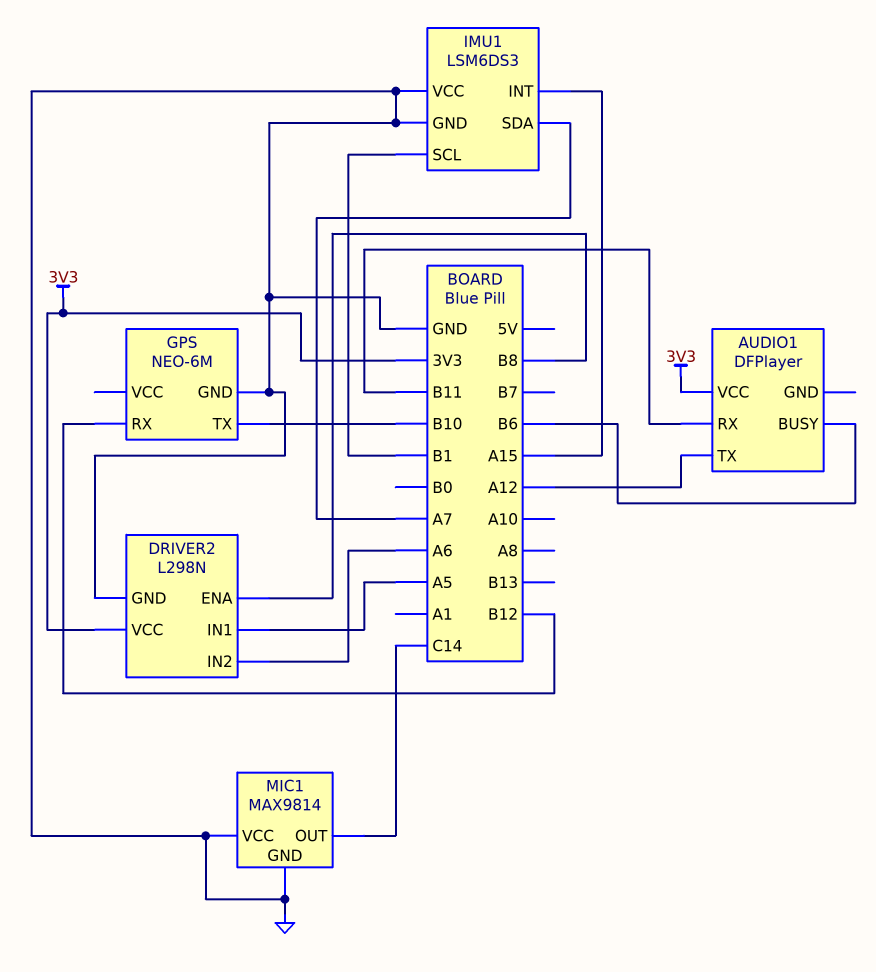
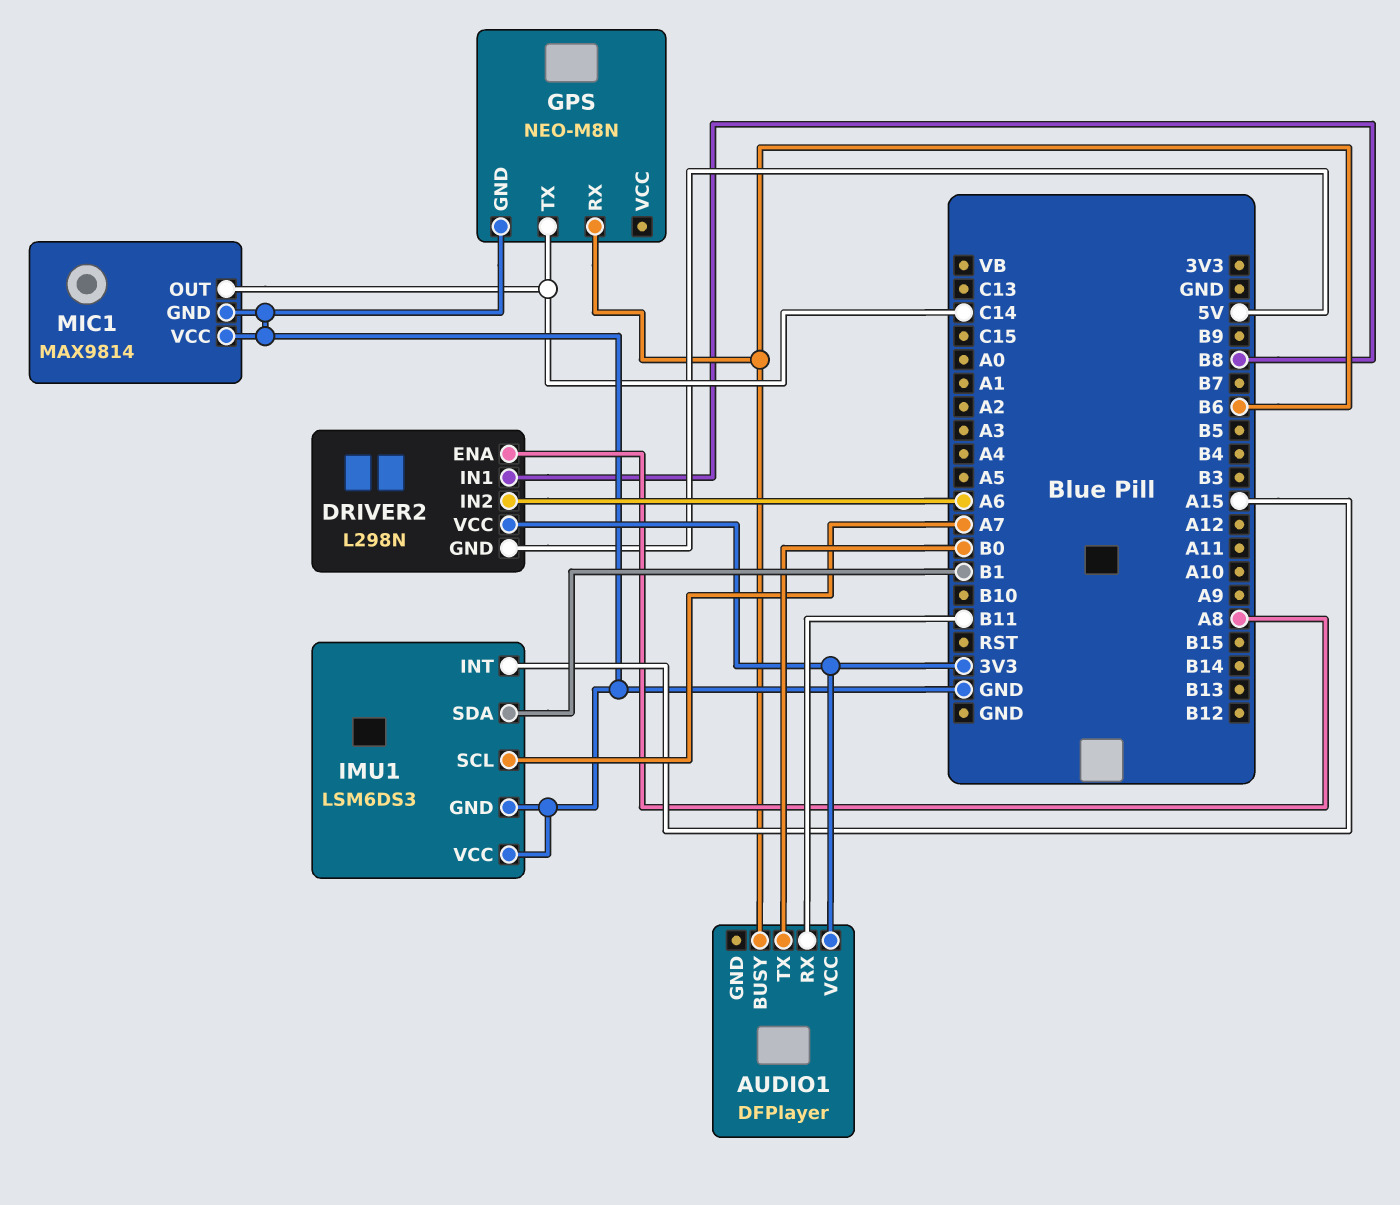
AUDIO1 pin TX: A12 -> B0
DRIVER2 pin ENA: B8 -> A8
DRIVER2 pin GND: GND -> 5V
DRIVER2 pin IN1: A5 -> B8
GPS: NEO-6M -> NEO-M8N
GPS pin RX: B12 -> B6
GPS pin TX: B10 -> C14
IMU1 pin SCL: B1 -> A7
IMU1 pin SDA: A7 -> B1

